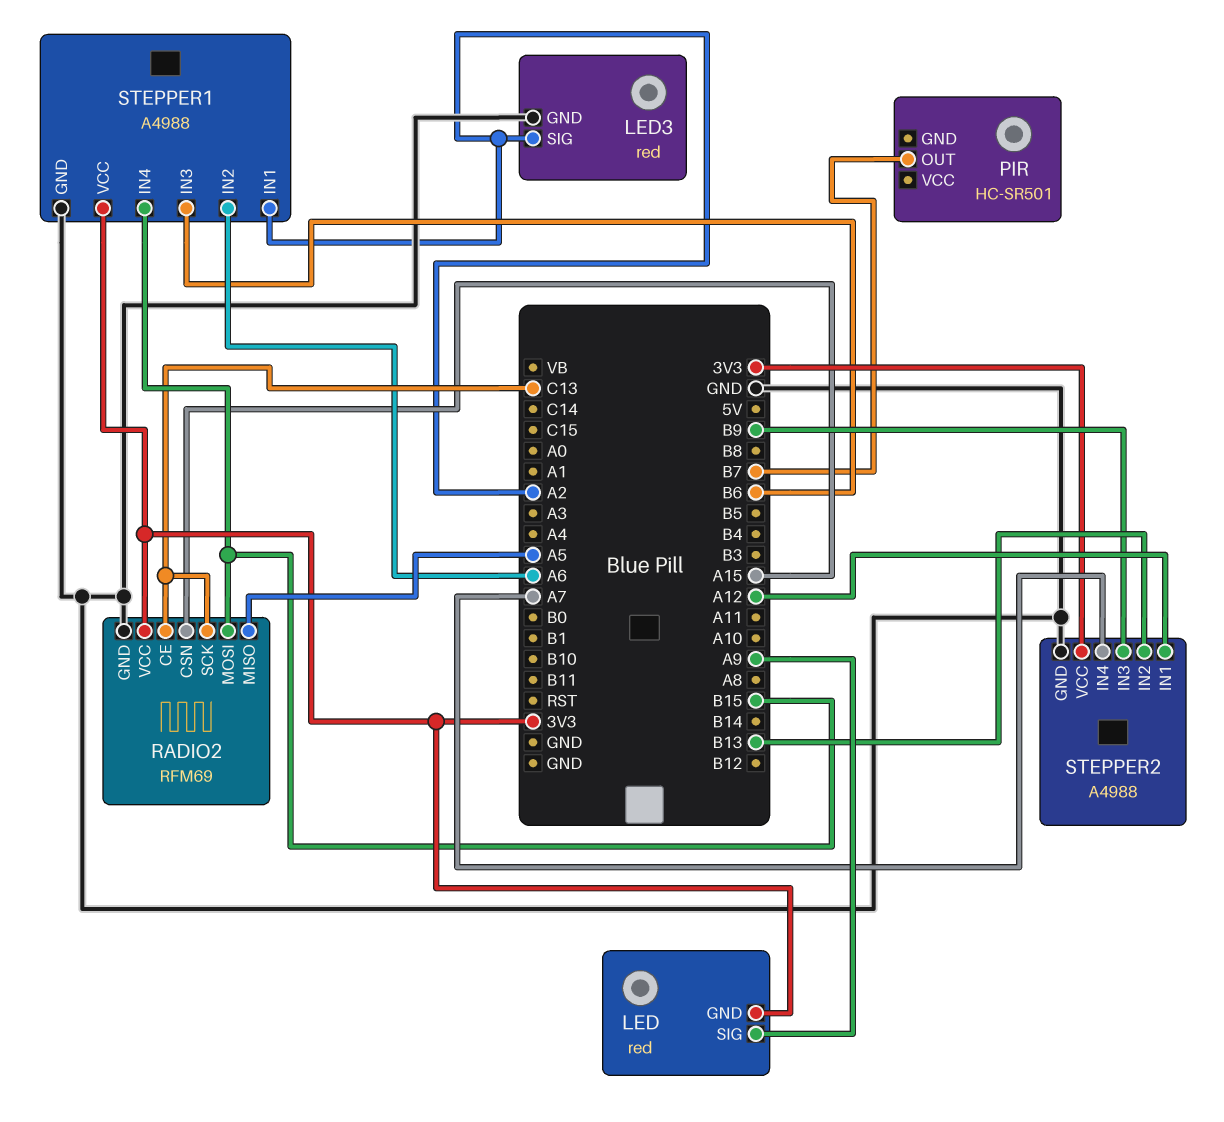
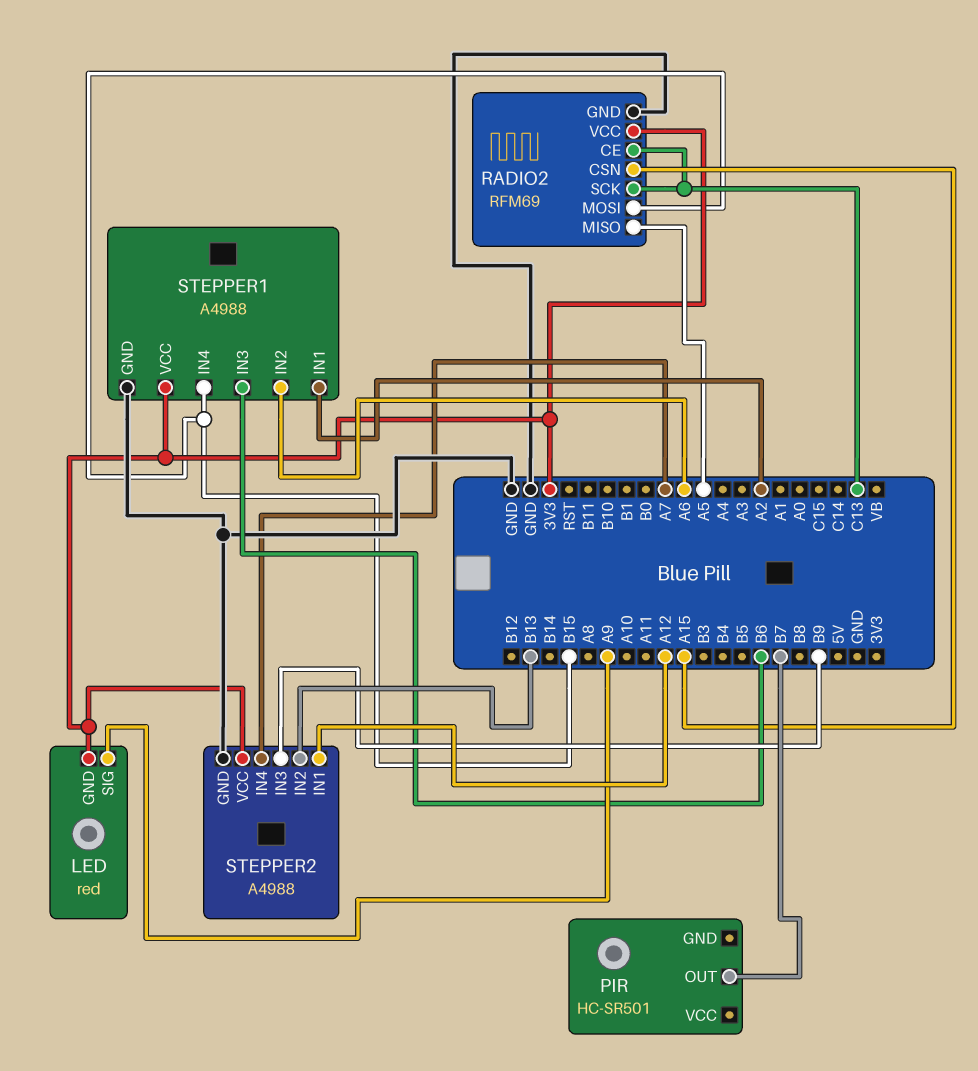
LED3: red -> none
LED3 pin GND: GND -> none
LED3 pin SIG: A2 -> none

